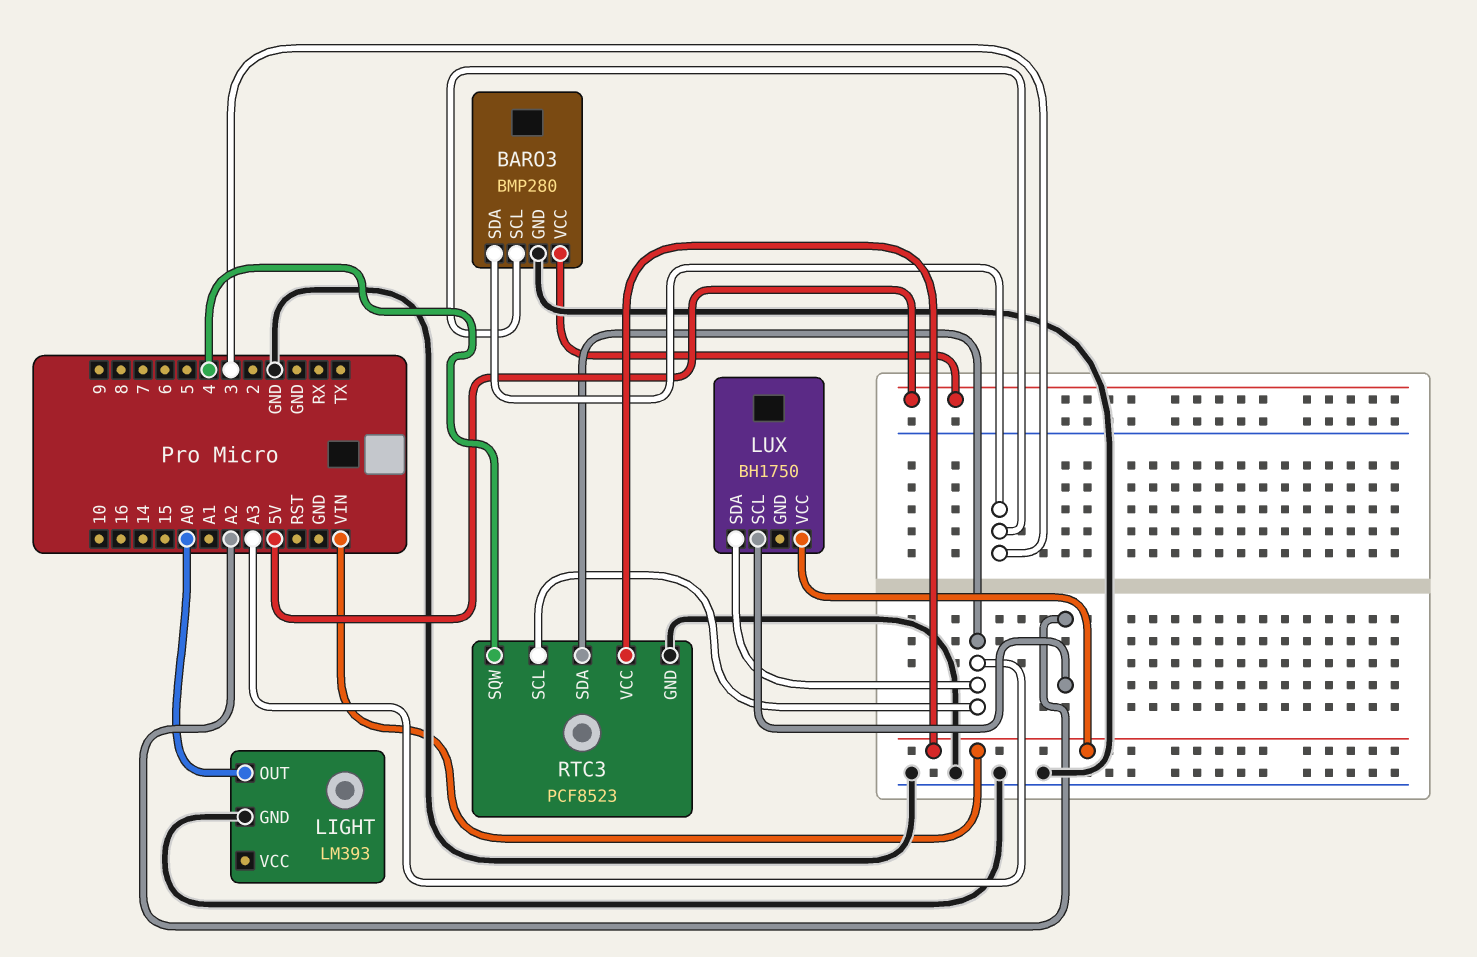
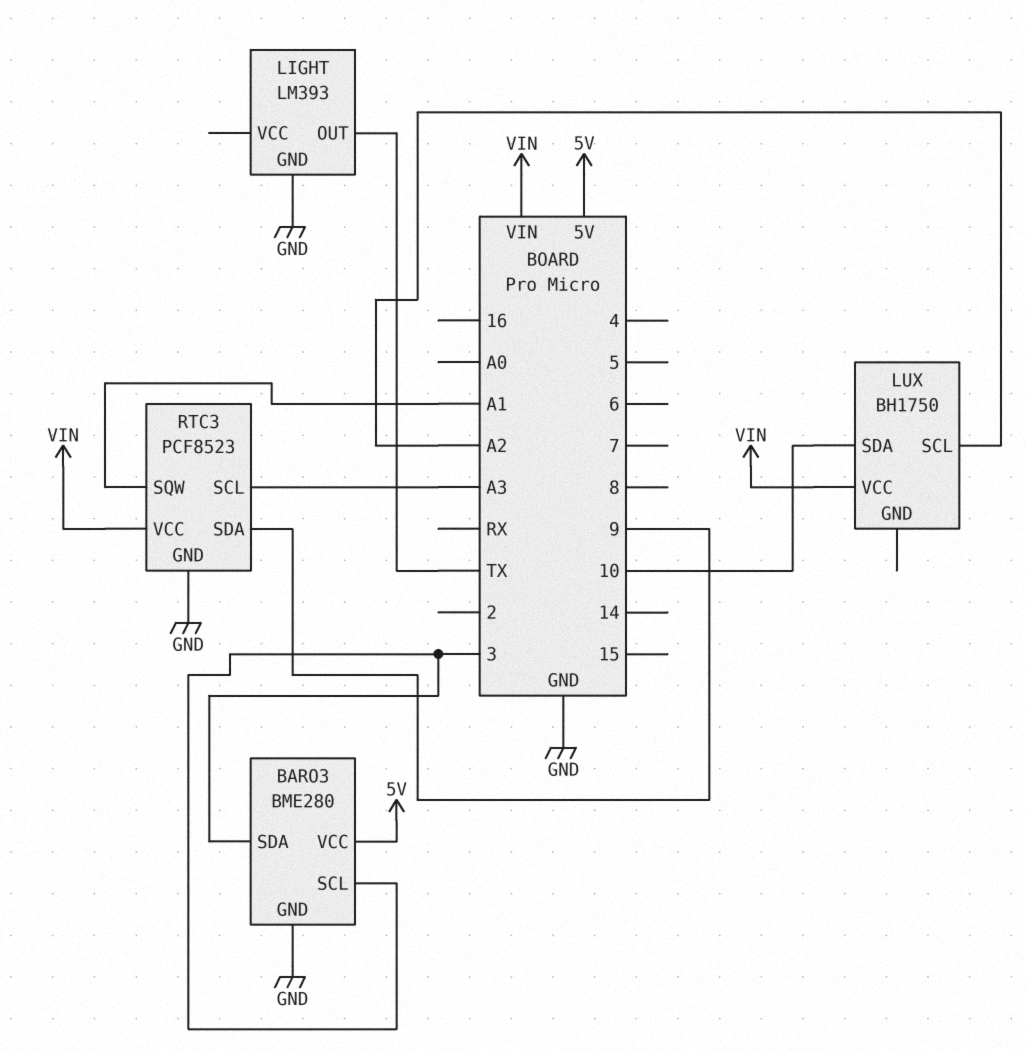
BARO3: BMP280 -> BME280
LIGHT pin OUT: A0 -> TX
LUX pin SDA: A3 -> 10
RTC3 pin SDA: A3 -> 9
RTC3 pin SQW: 4 -> A1

